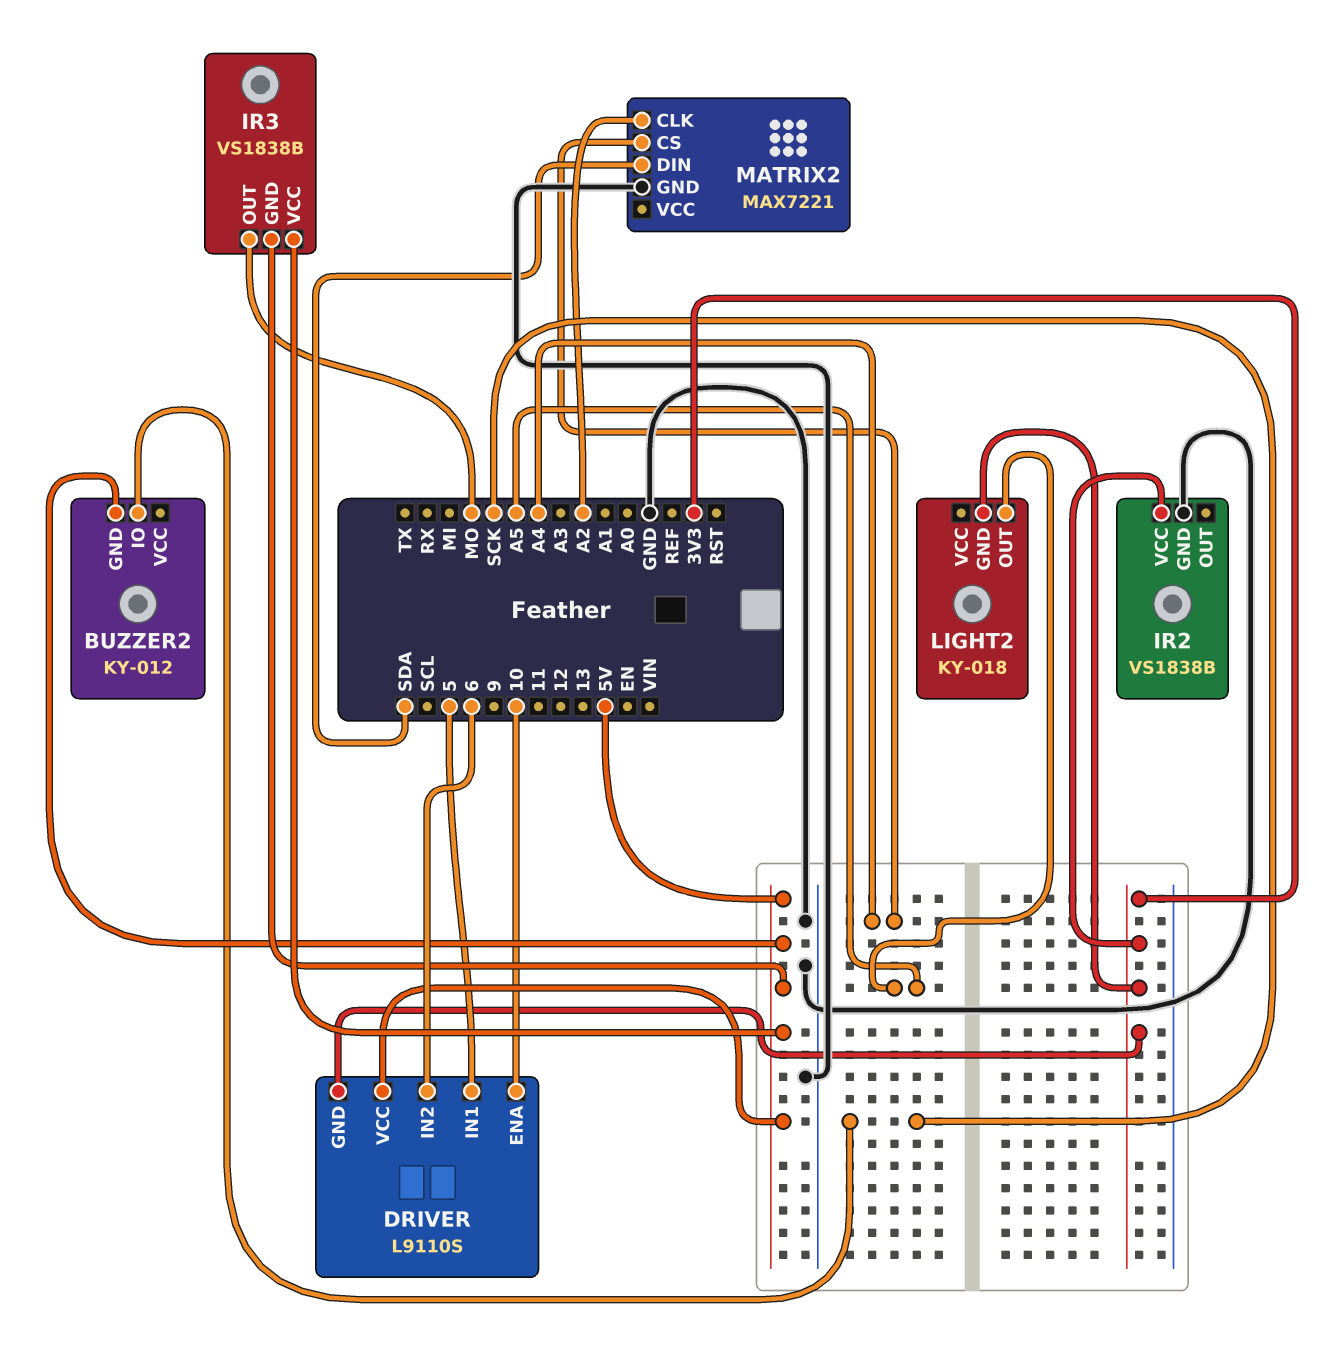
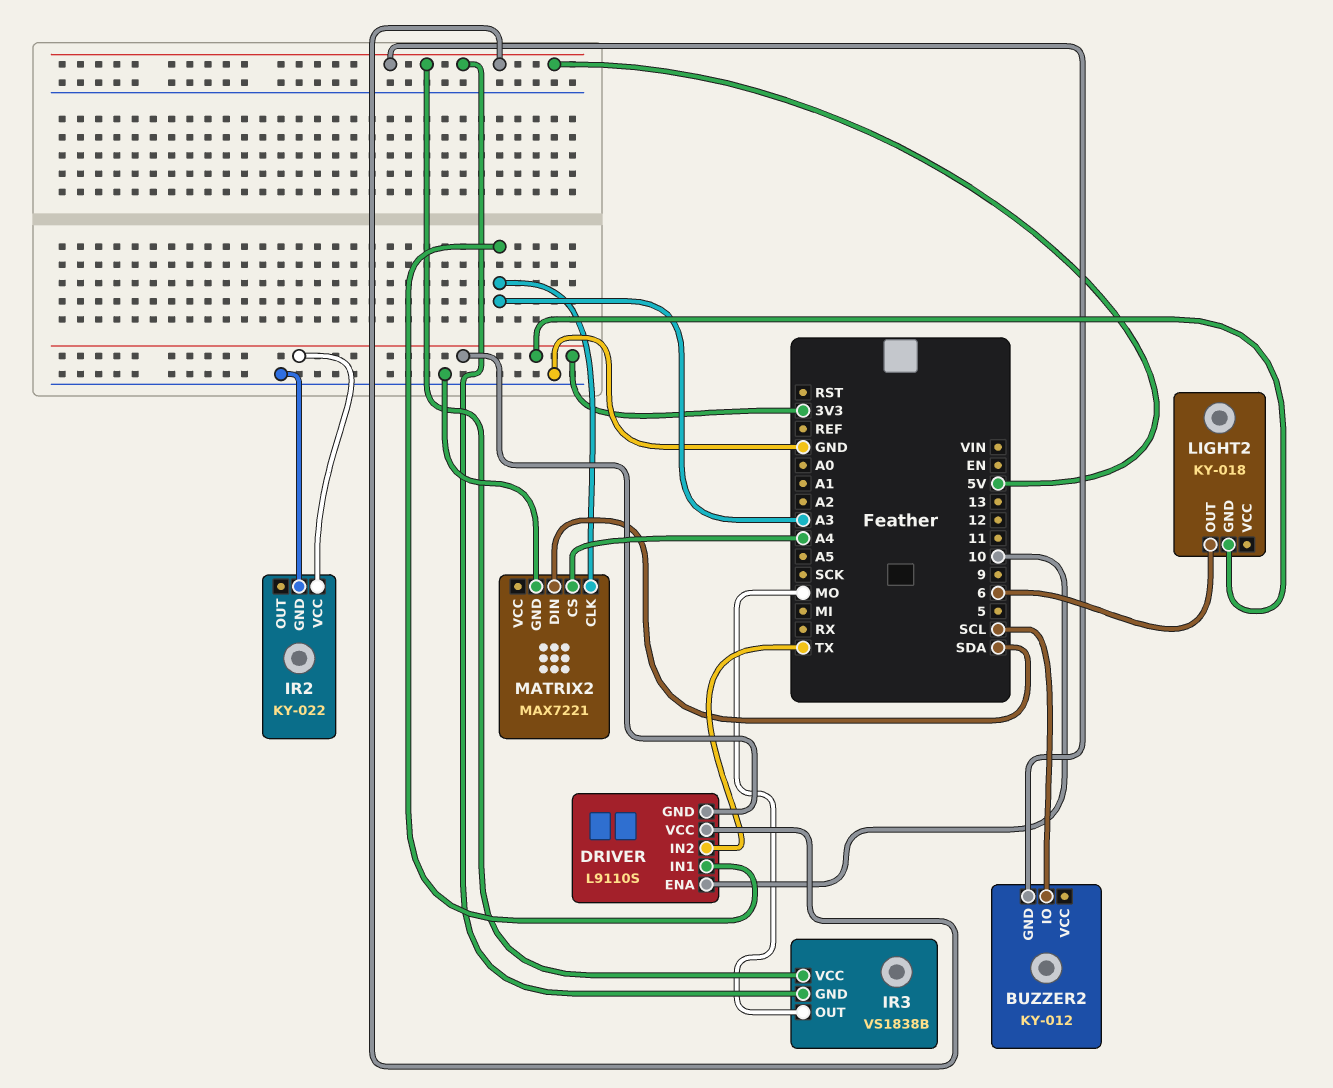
BUZZER2 pin IO: SCK -> SCL
DRIVER pin IN1: 5 -> A3
DRIVER pin IN2: 6 -> TX
IR2: VS1838B -> KY-022
LIGHT2 pin OUT: A5 -> 6
MATRIX2 pin CLK: A2 -> A3

